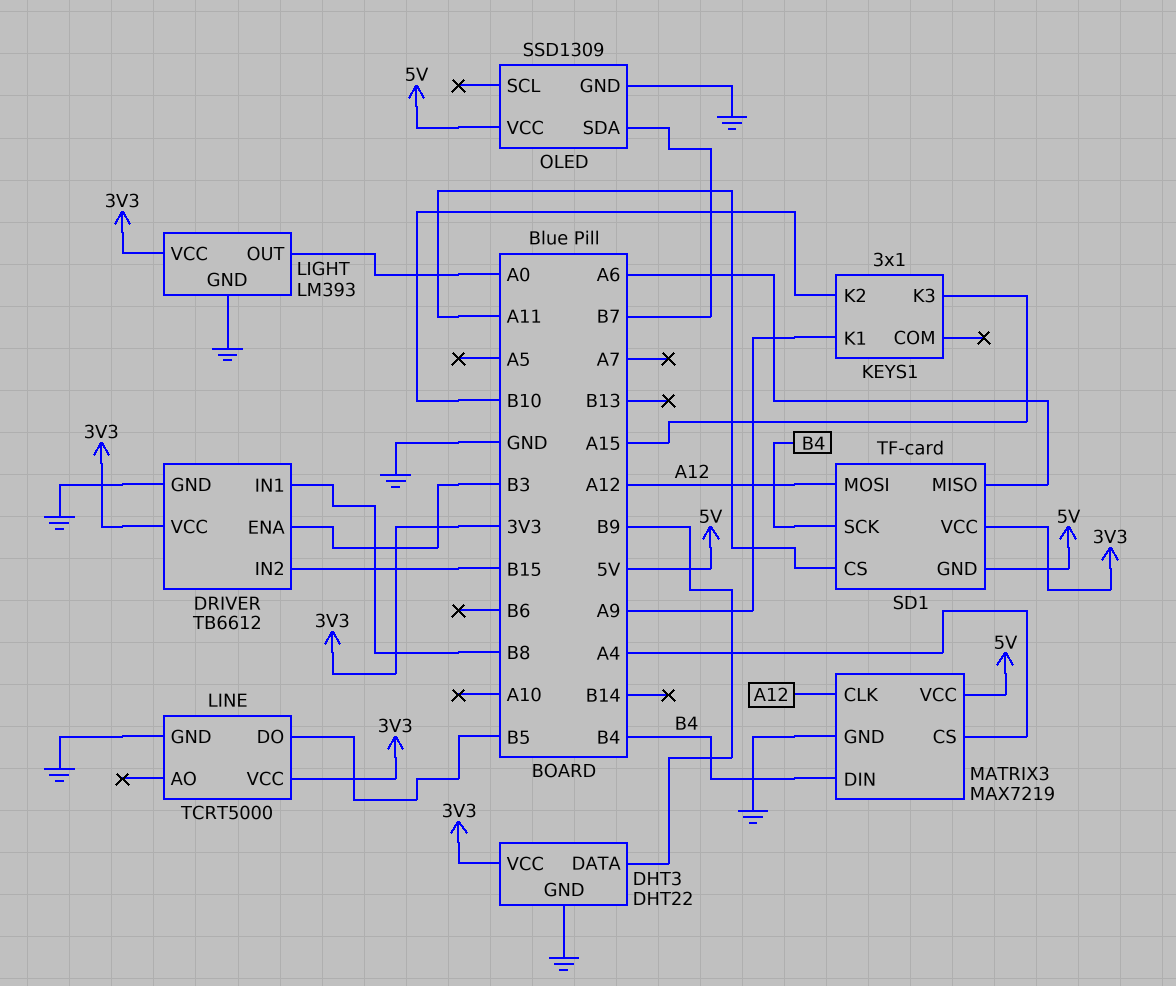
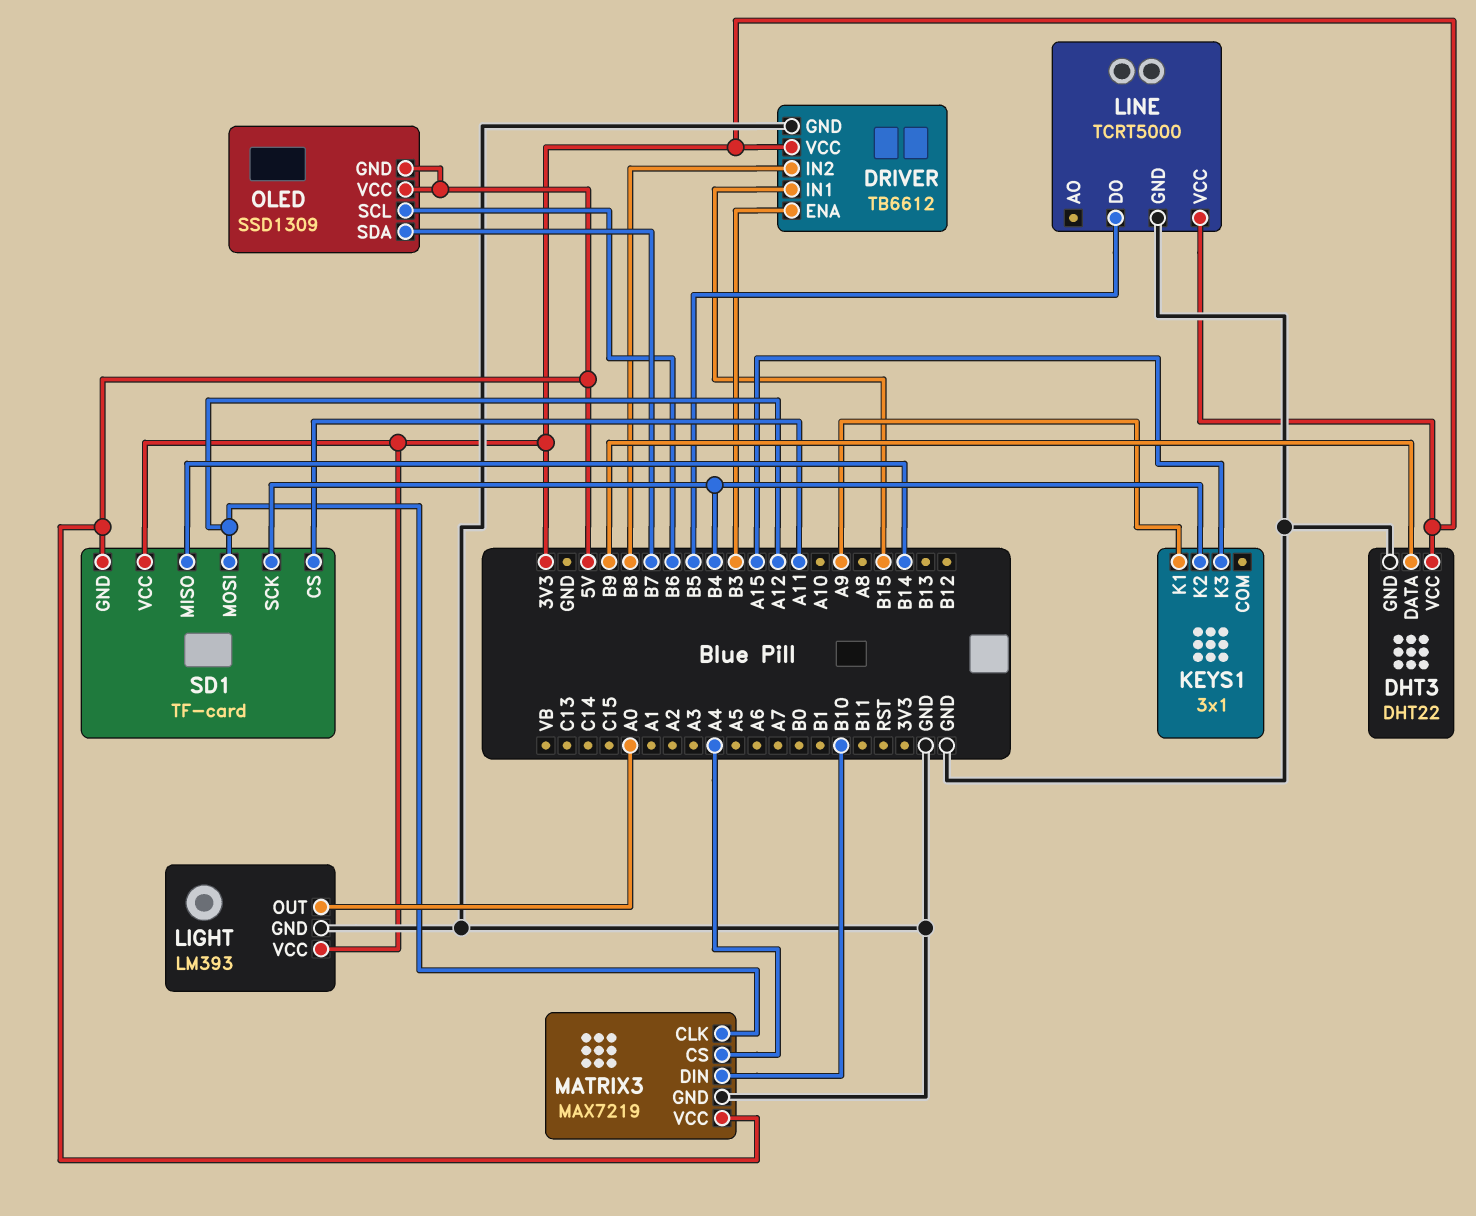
DRIVER pin IN1: B8 -> B15
DRIVER pin IN2: B15 -> B8
KEYS1 pin K2: B10 -> B4
MATRIX3 pin DIN: B4 -> B10
OLED pin GND: GND -> 5V
OLED pin SCL: none -> B6
SD1 pin MISO: A6 -> B14

